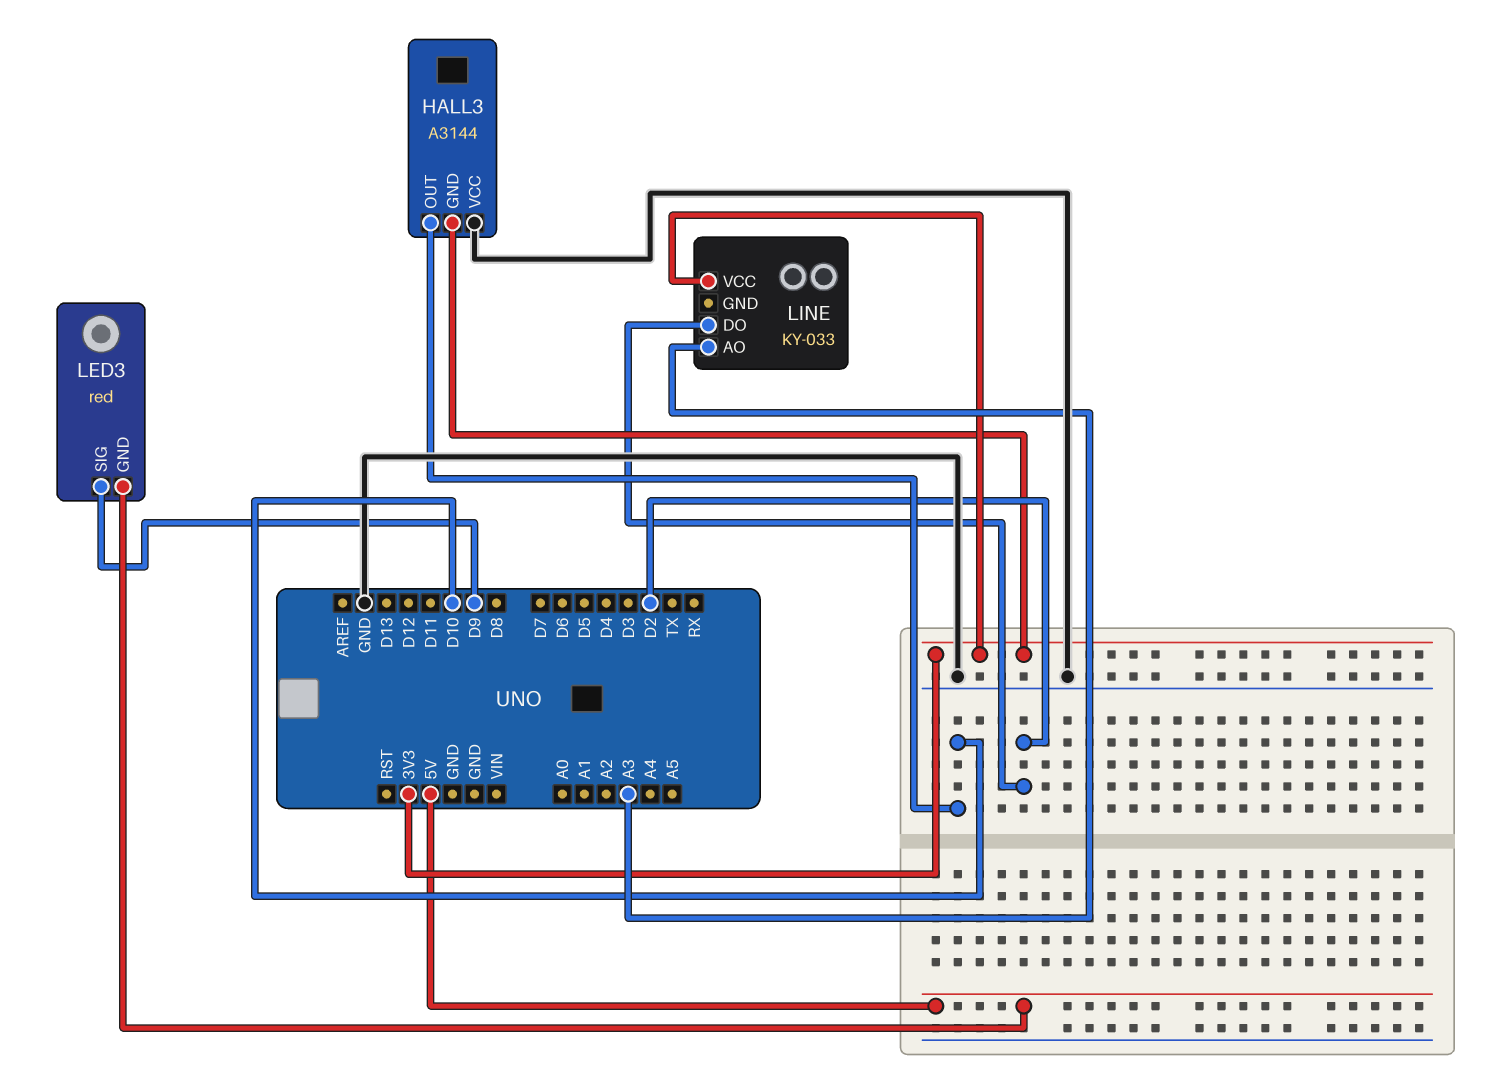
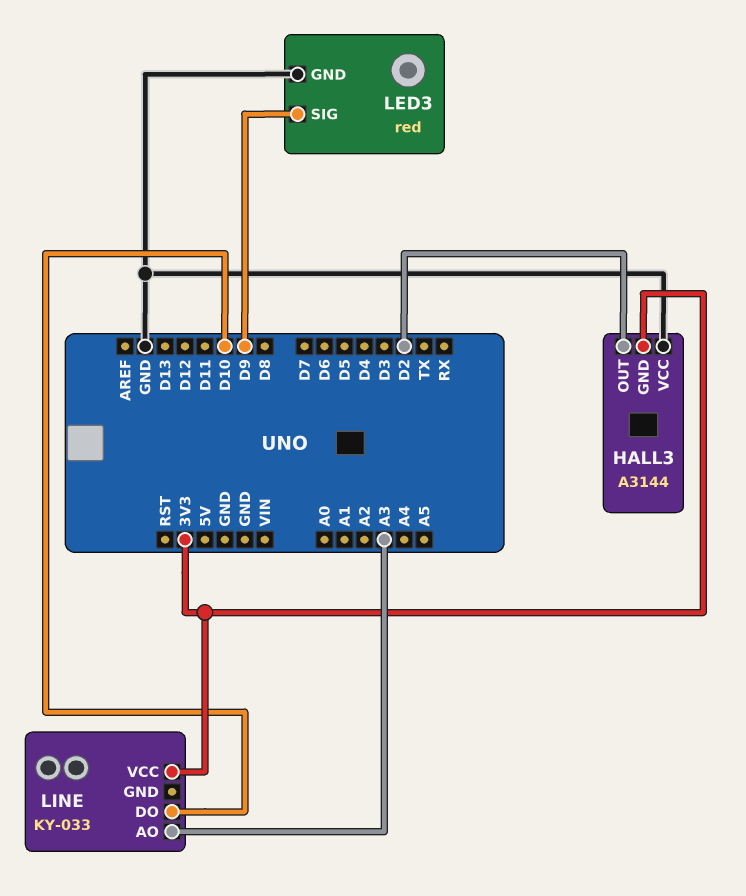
HALL3 pin OUT: D10 -> D2
LED3 pin GND: 5V -> GND
LINE pin DO: D2 -> D10

